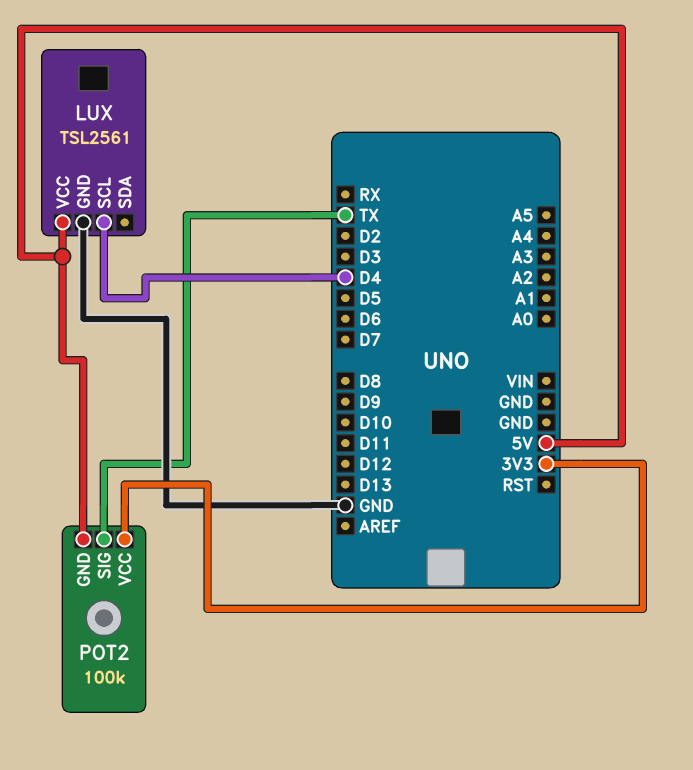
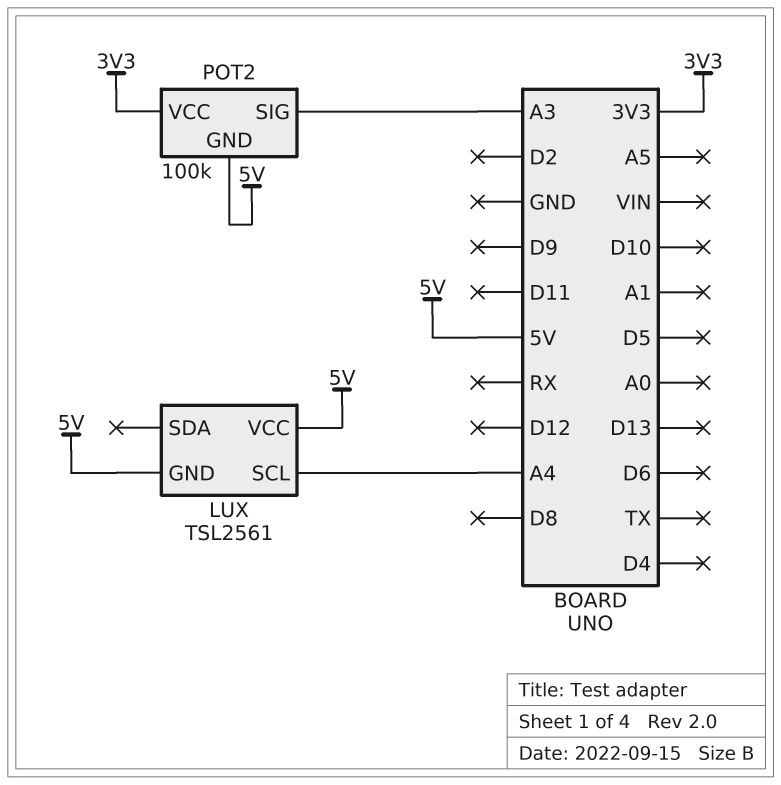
LUX pin GND: GND -> 5V
LUX pin SCL: D4 -> A4
POT2 pin SIG: TX -> A3

